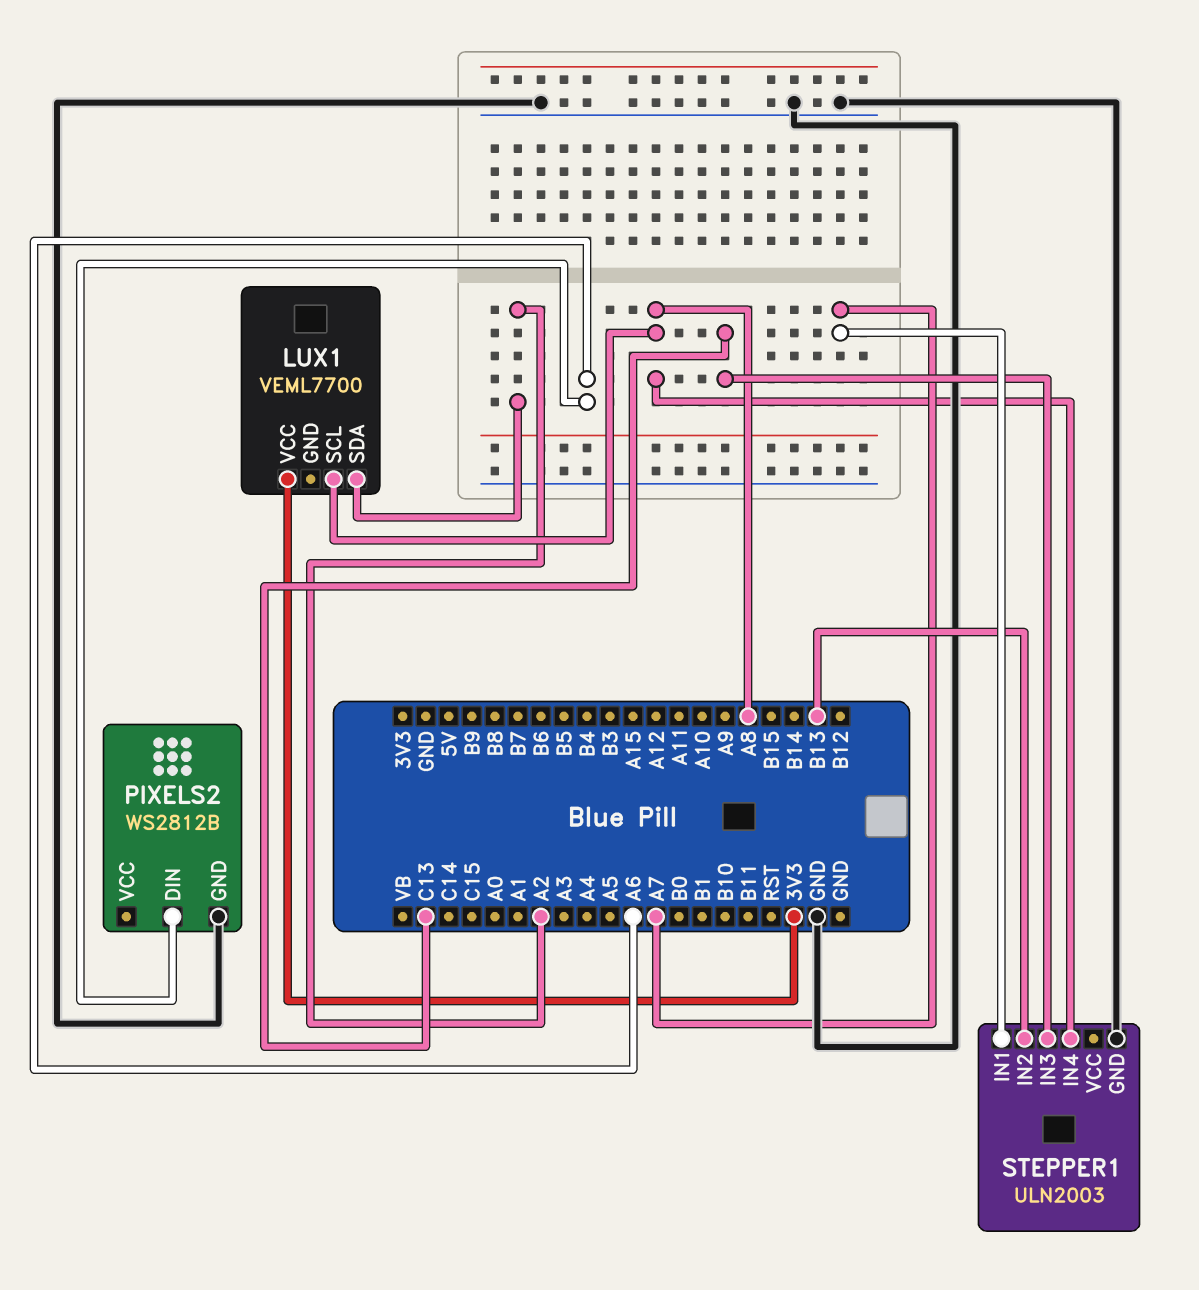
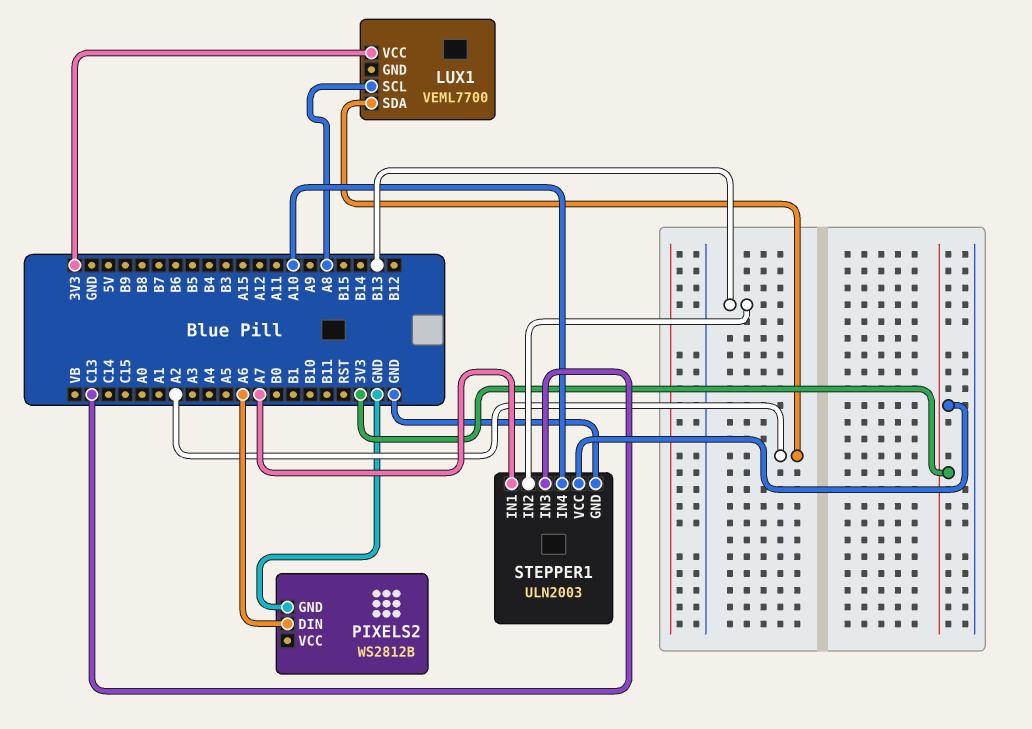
STEPPER1 pin IN4: A8 -> A10
STEPPER1 pin VCC: none -> 3V3

